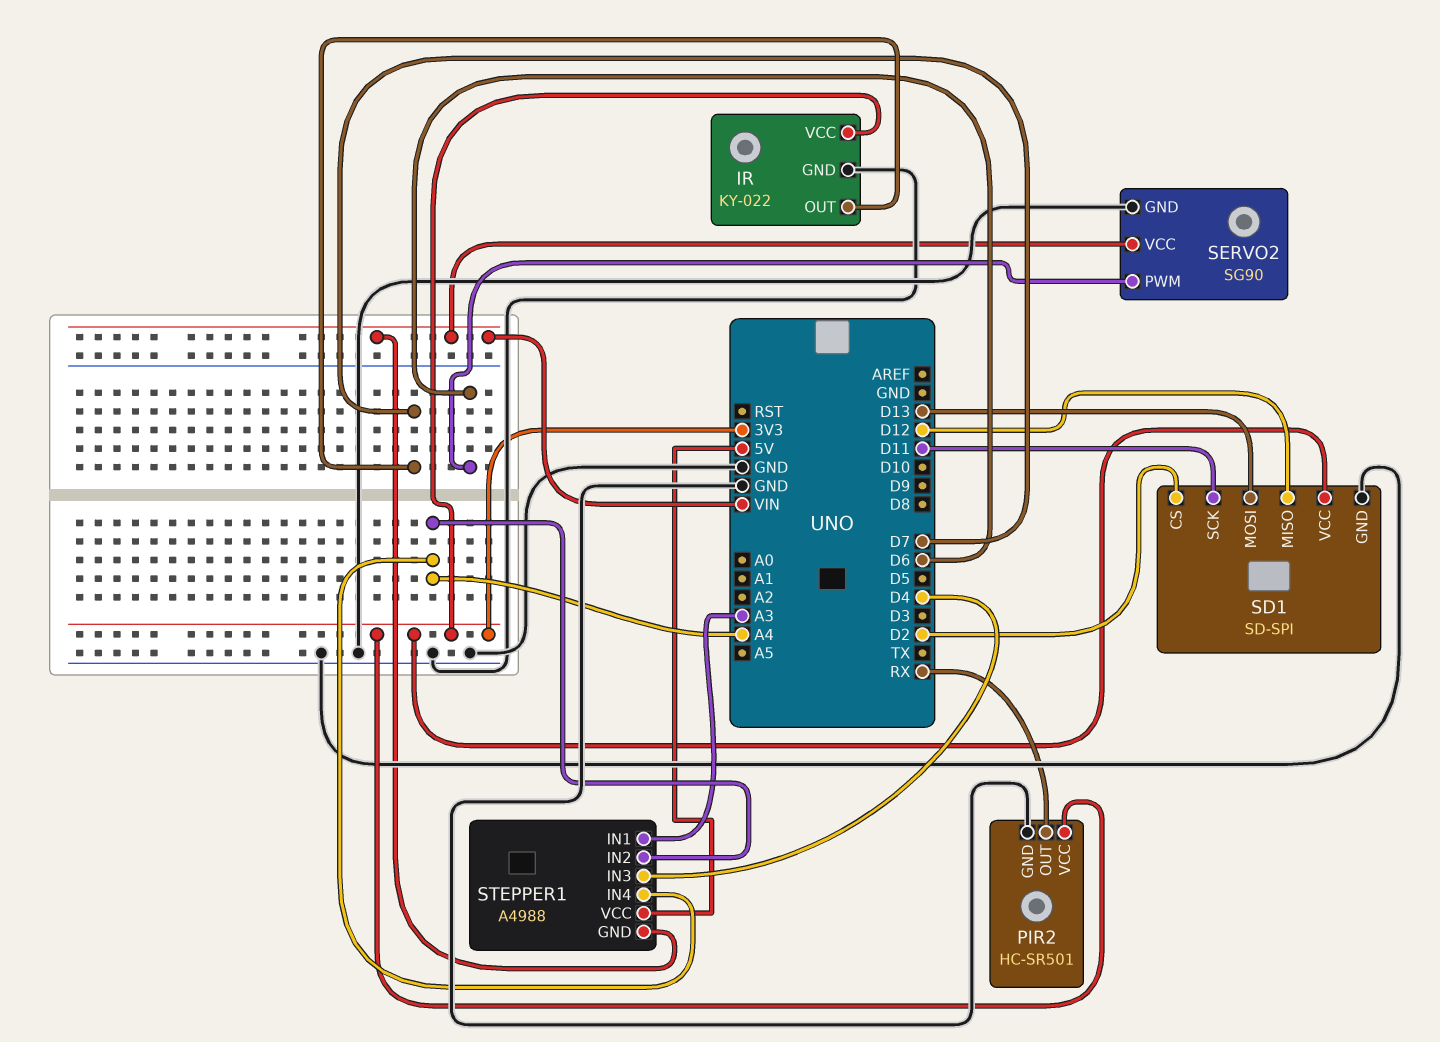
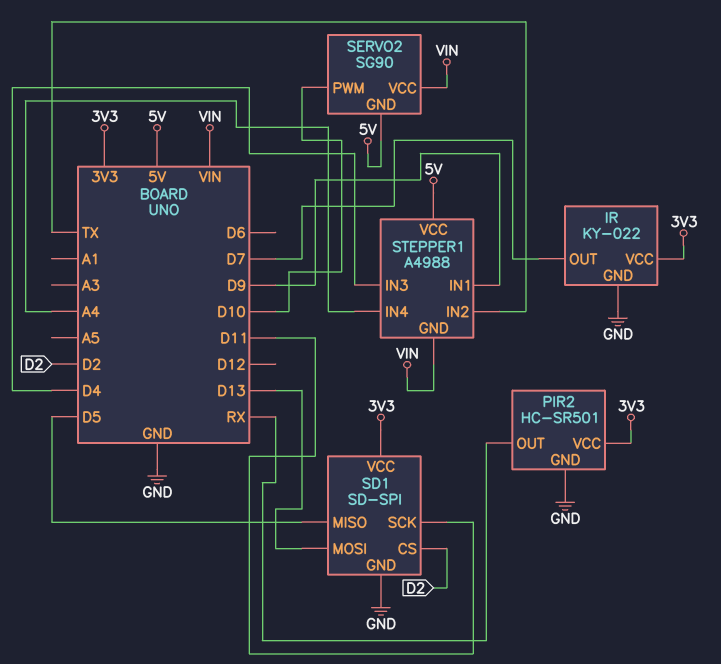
SD1 pin MISO: D12 -> D5
SERVO2 pin GND: GND -> 5V
SERVO2 pin PWM: D6 -> D10
STEPPER1 pin IN1: A3 -> D9
STEPPER1 pin IN2: A4 -> TX

